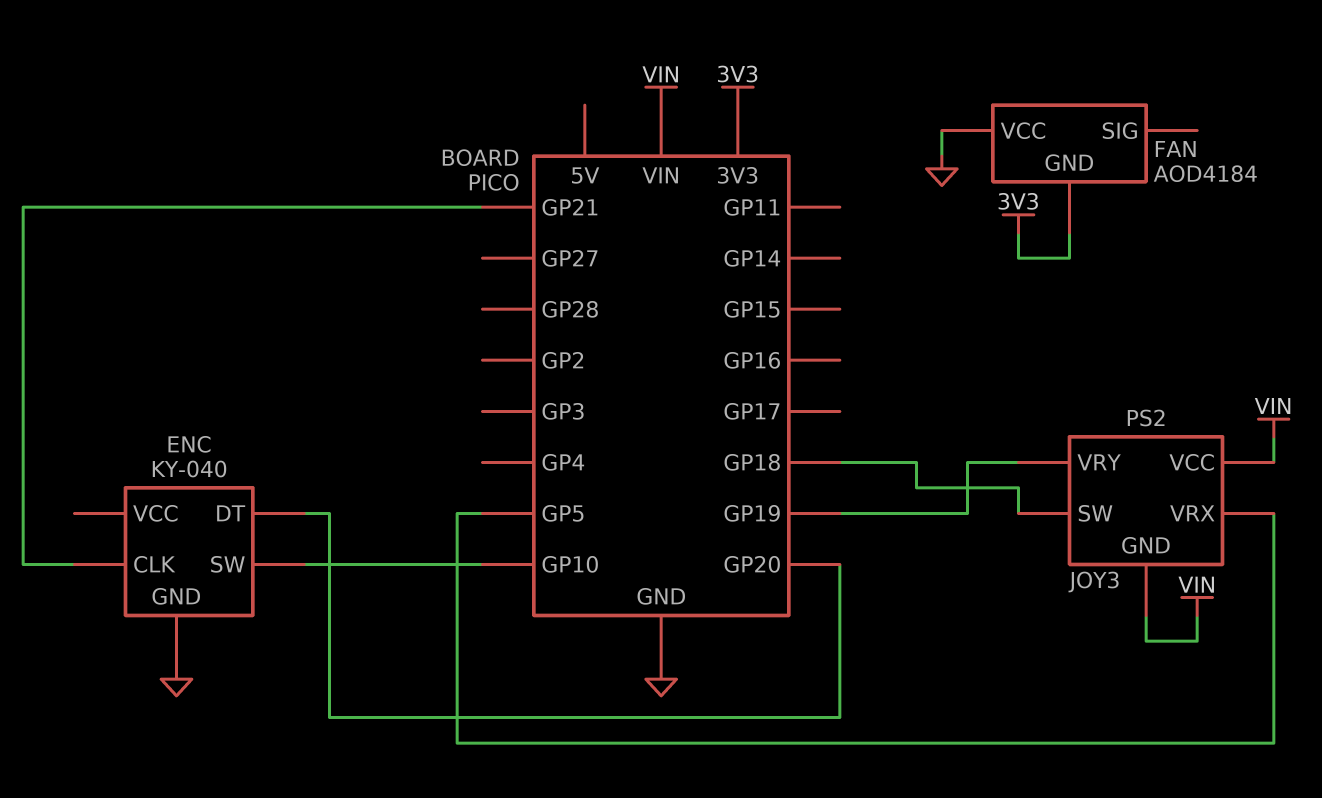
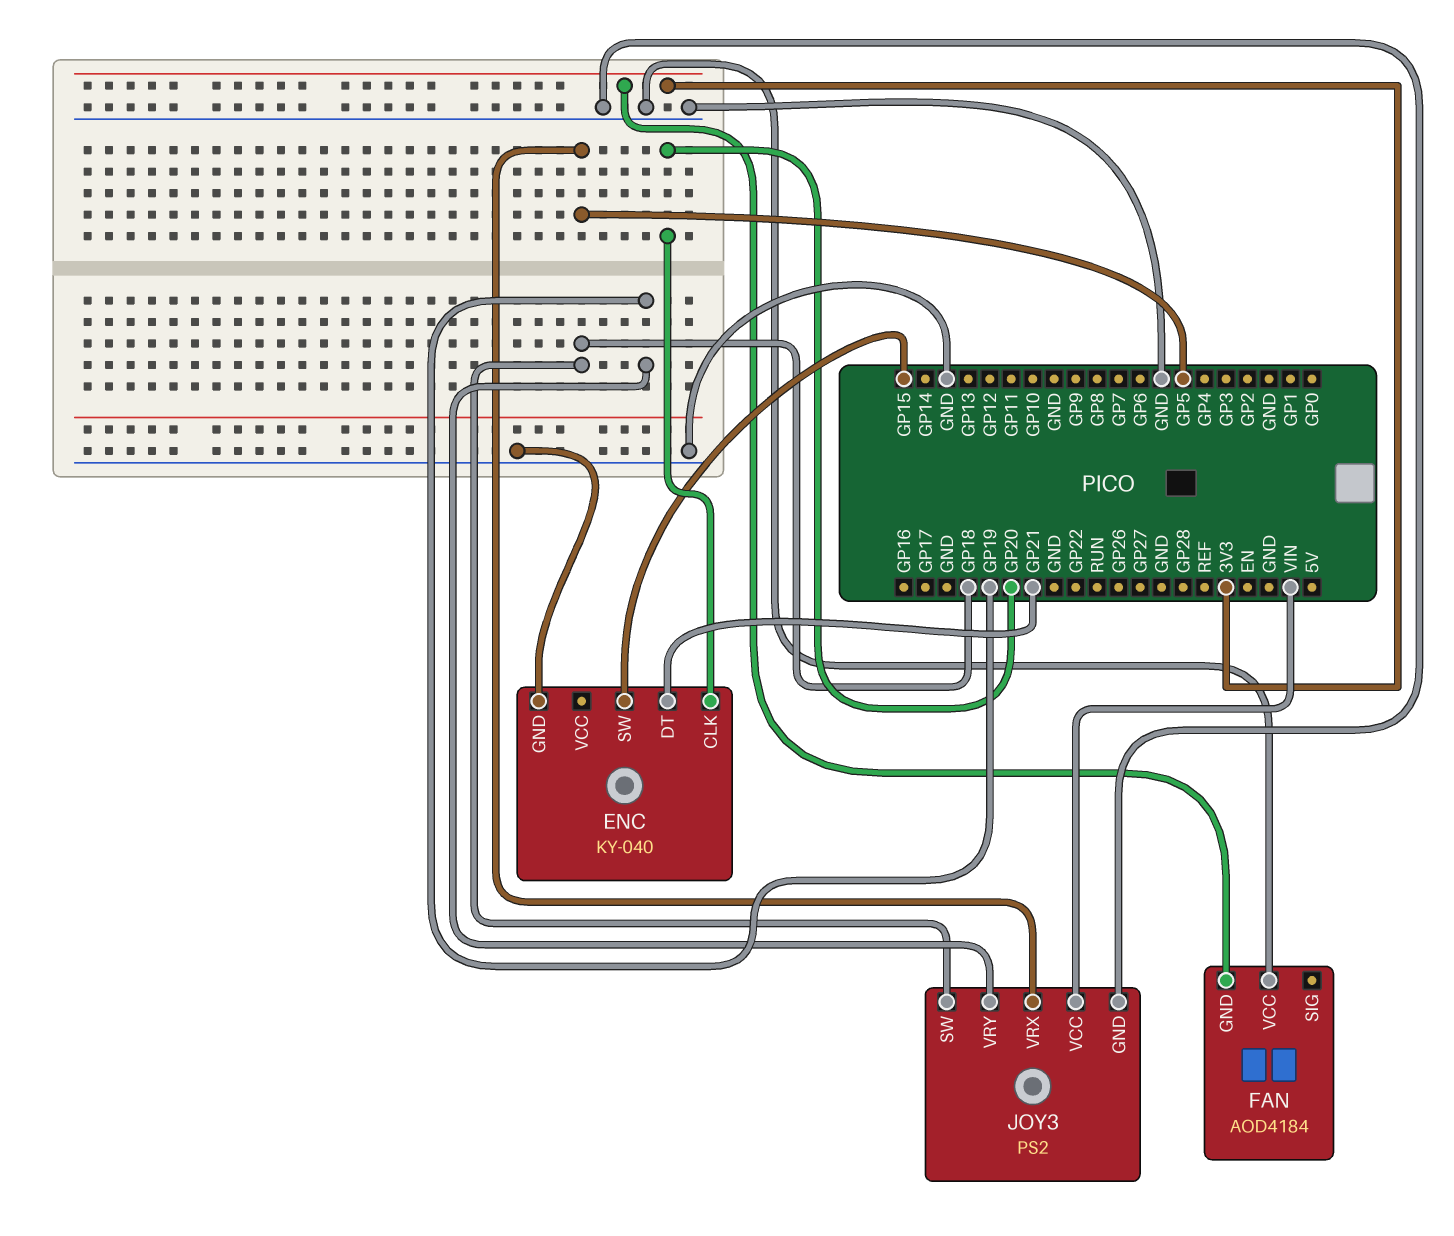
ENC pin CLK: GP21 -> GP20
ENC pin DT: GP20 -> GP21
ENC pin SW: GP10 -> GP15
JOY3 pin GND: VIN -> GND

